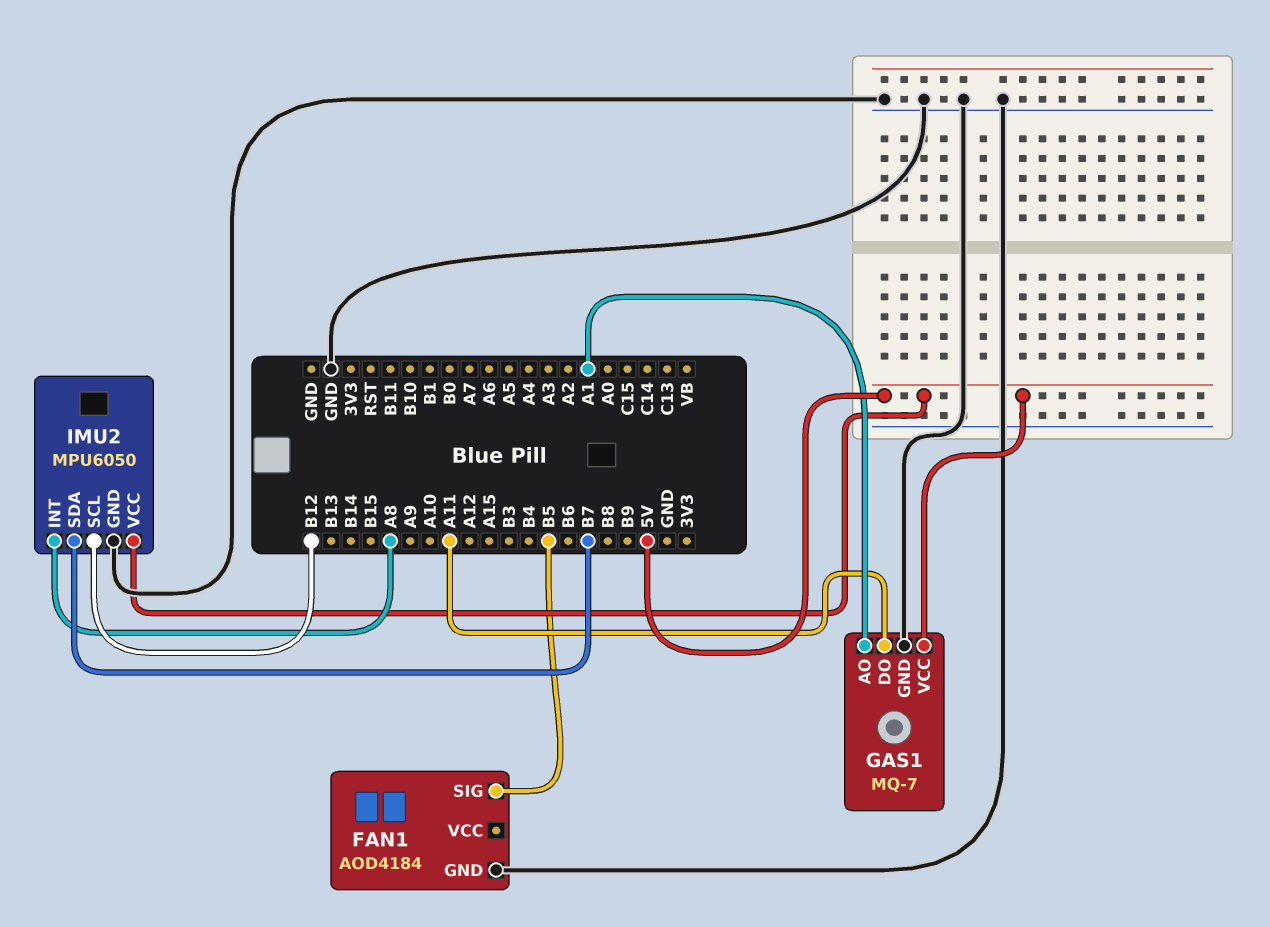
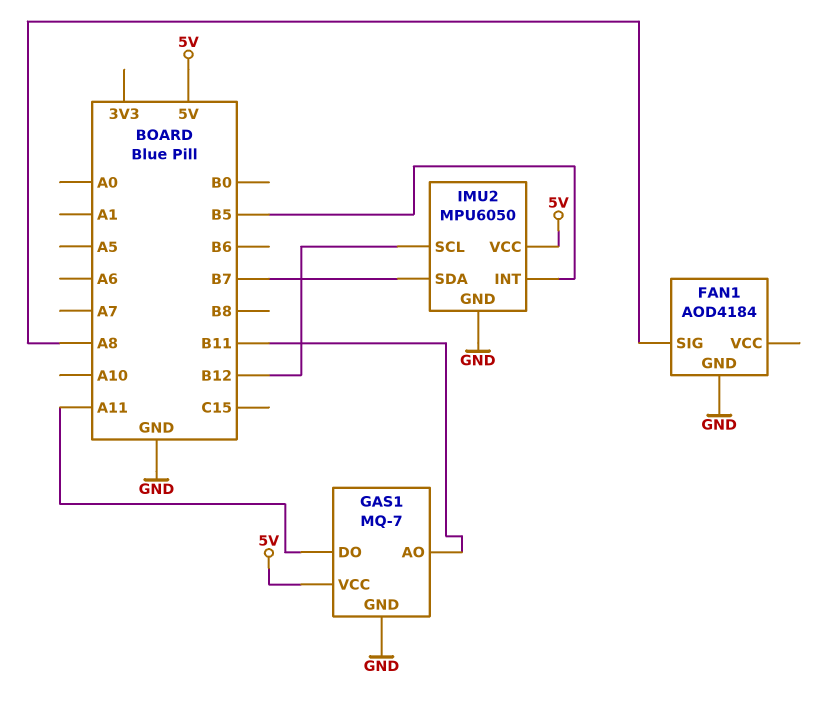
FAN1 pin SIG: B5 -> A8
GAS1 pin AO: A1 -> B11
IMU2 pin INT: A8 -> B5

